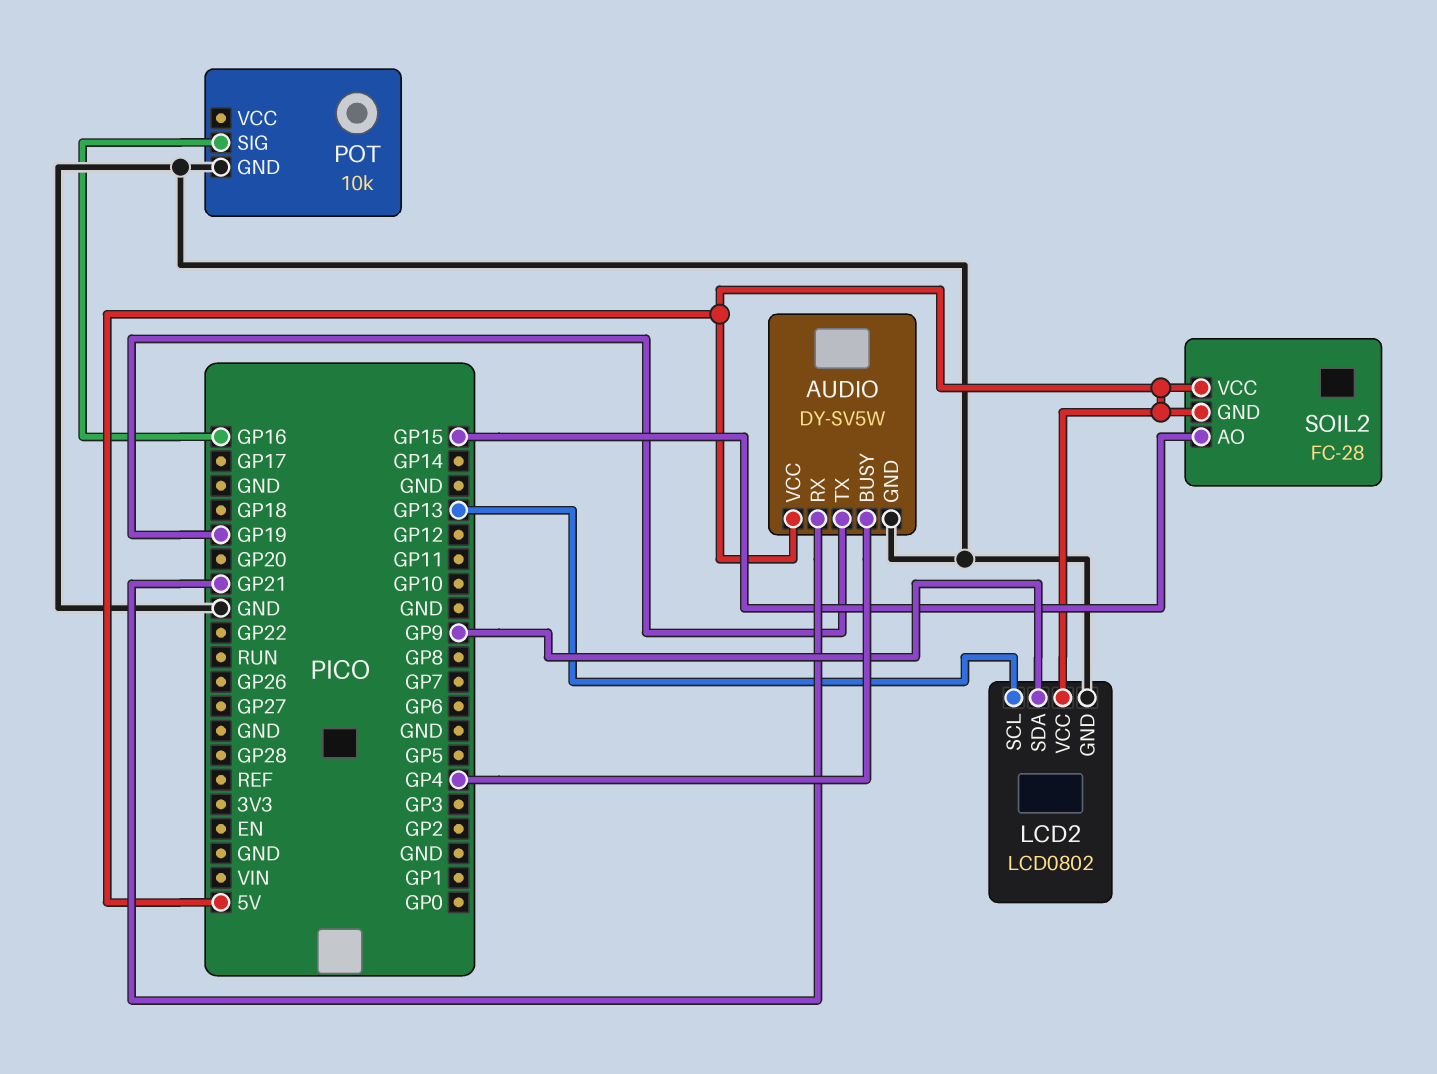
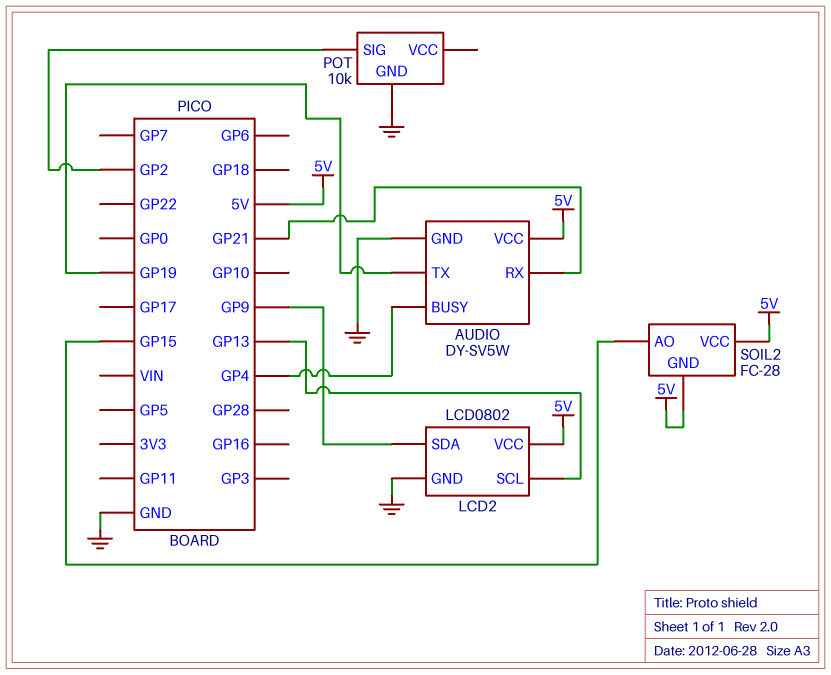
POT pin SIG: GP16 -> GP2

